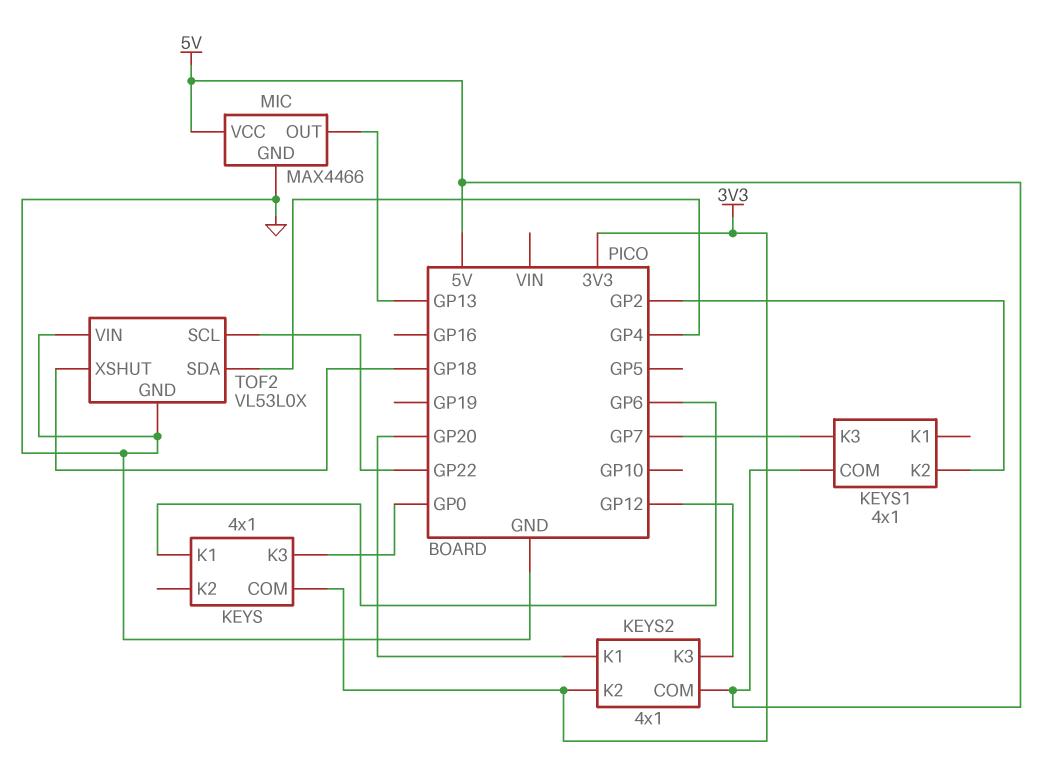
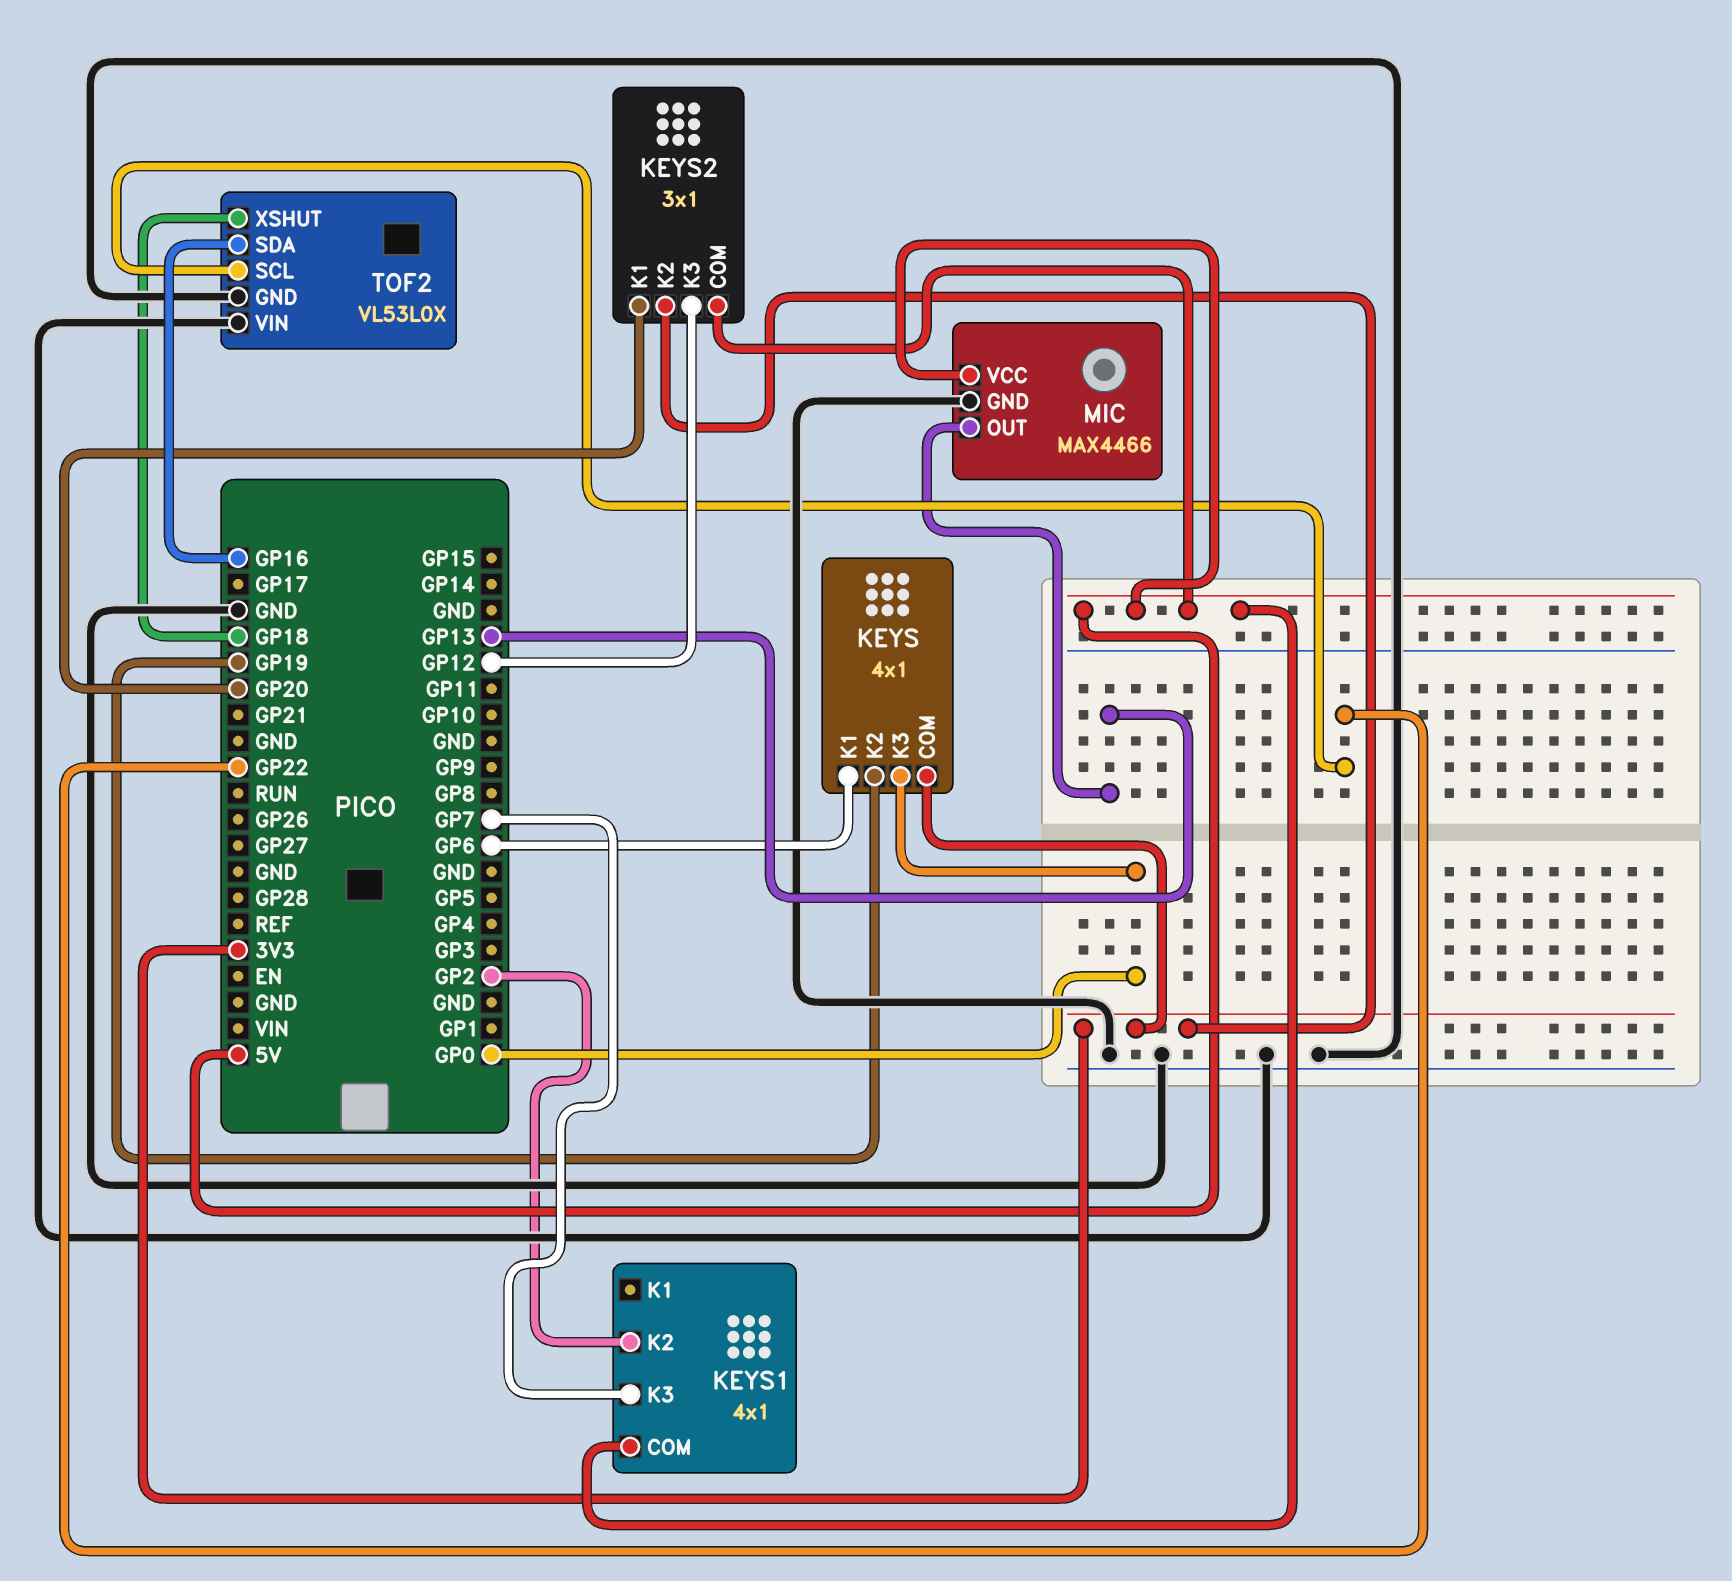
KEYS pin K2: none -> GP19
KEYS2: 4x1 -> 3x1
TOF2 pin SDA: GP4 -> GP16

